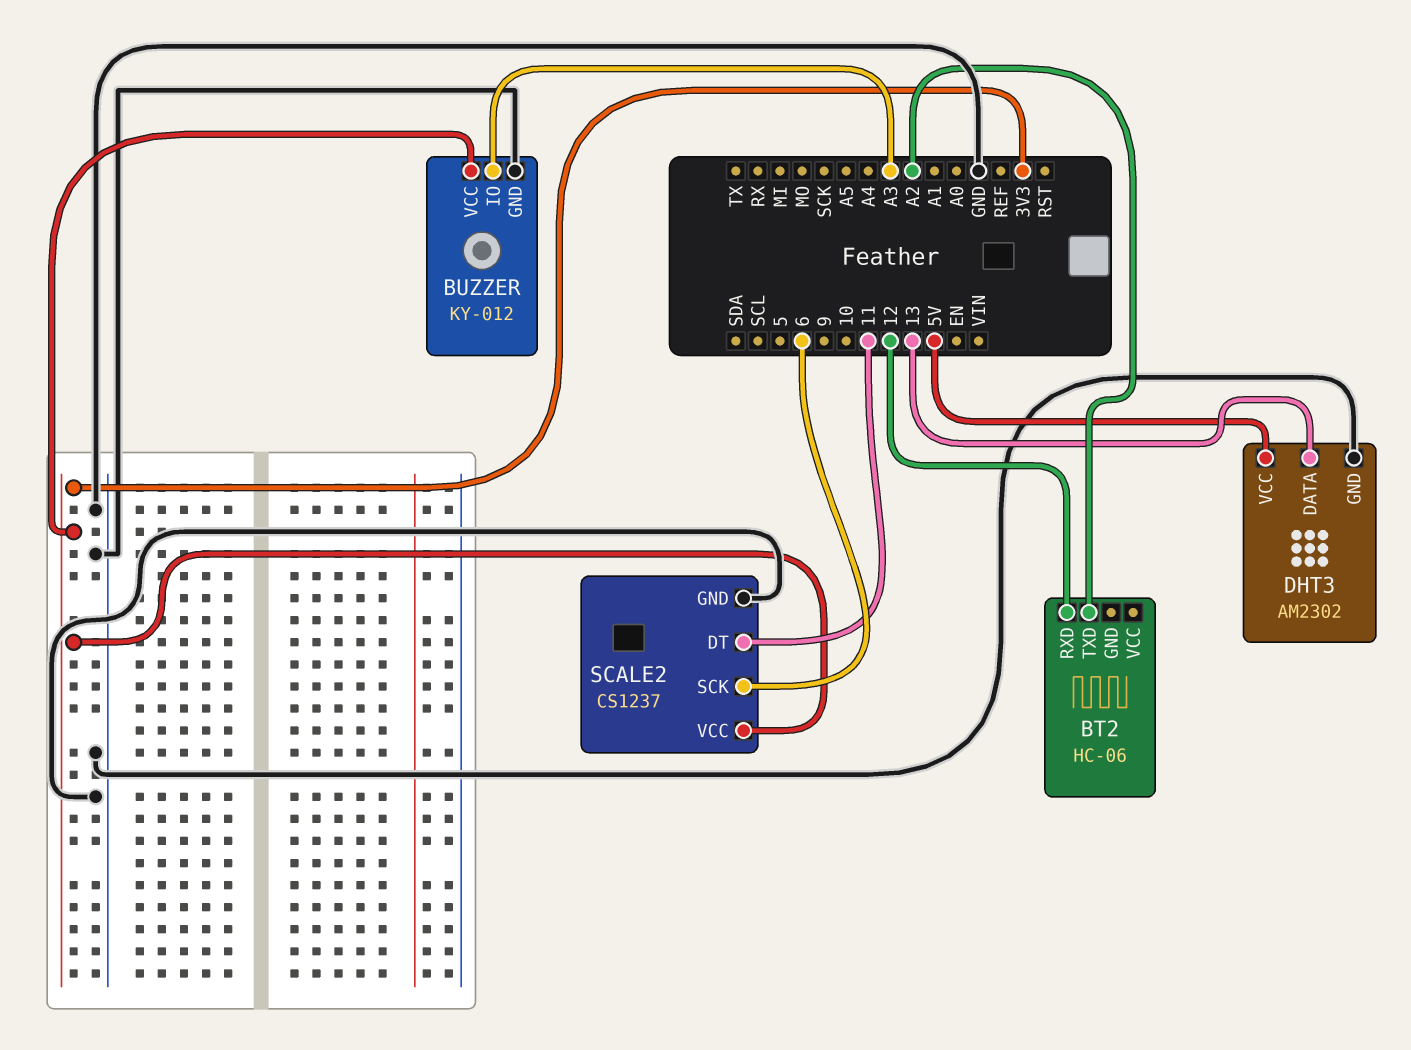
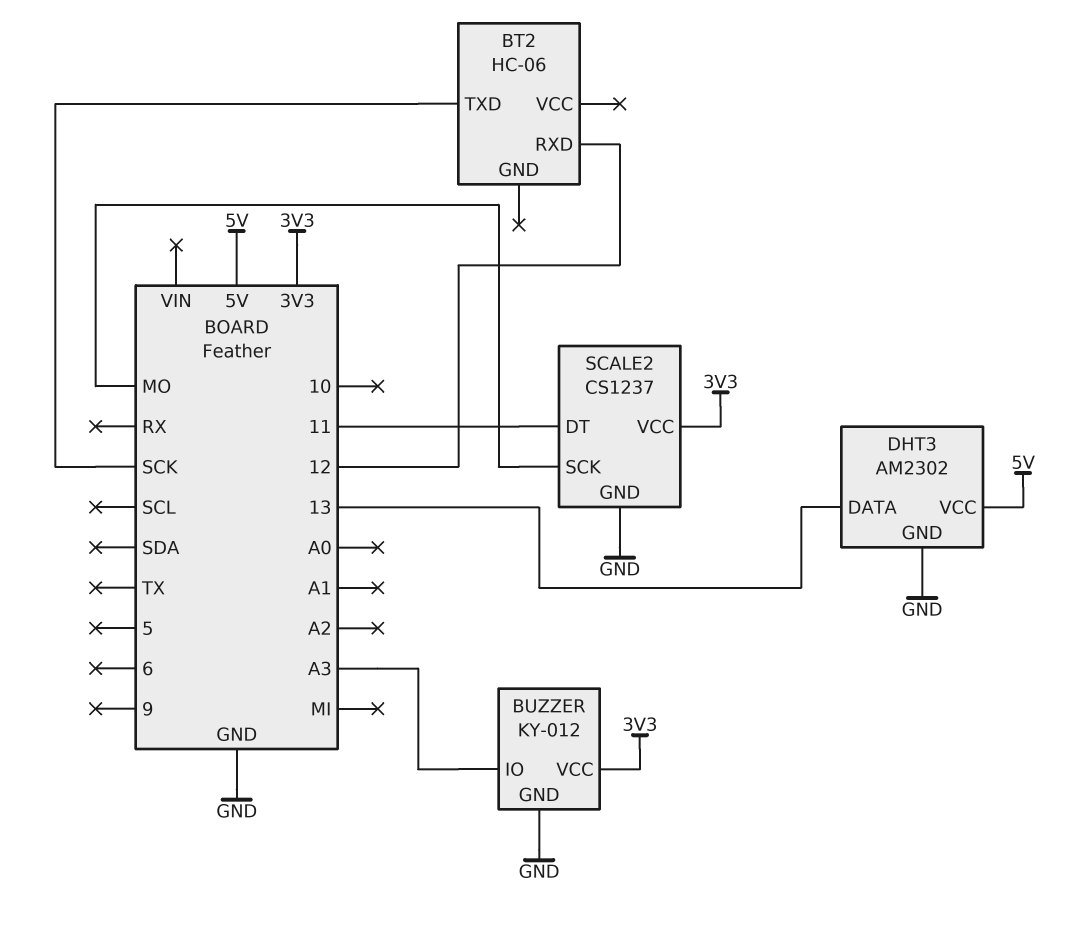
BT2 pin TXD: A2 -> SCK
SCALE2 pin SCK: 6 -> MO

